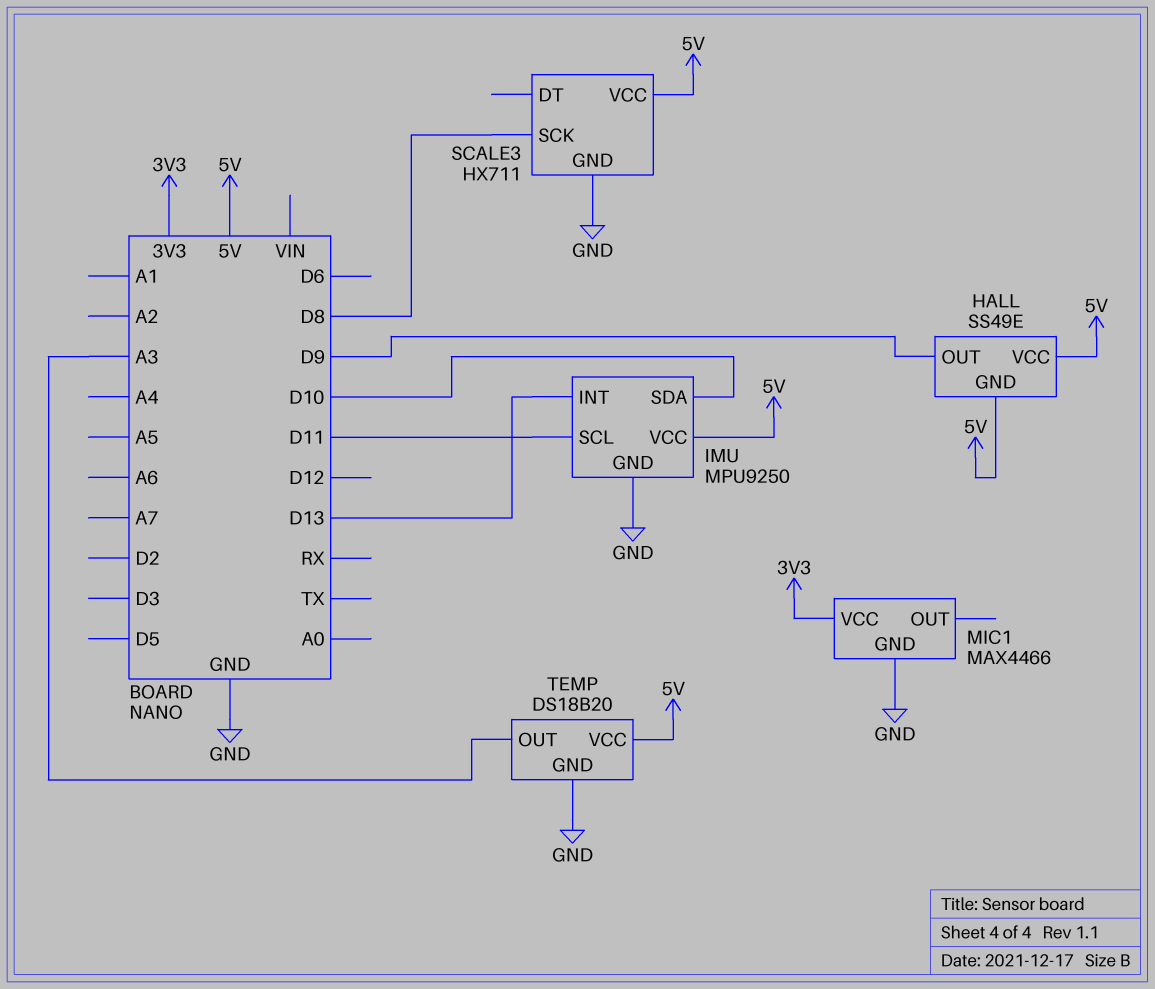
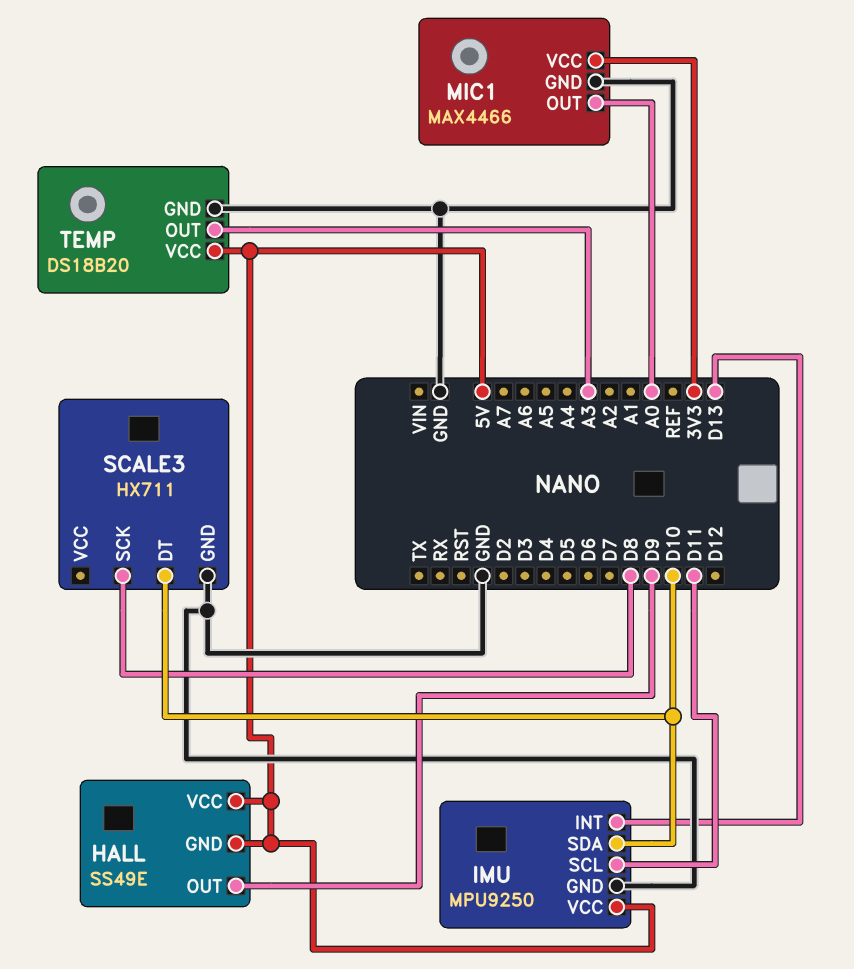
MIC1 pin OUT: none -> A0
SCALE3 pin DT: none -> D10
SCALE3 pin VCC: 5V -> none

